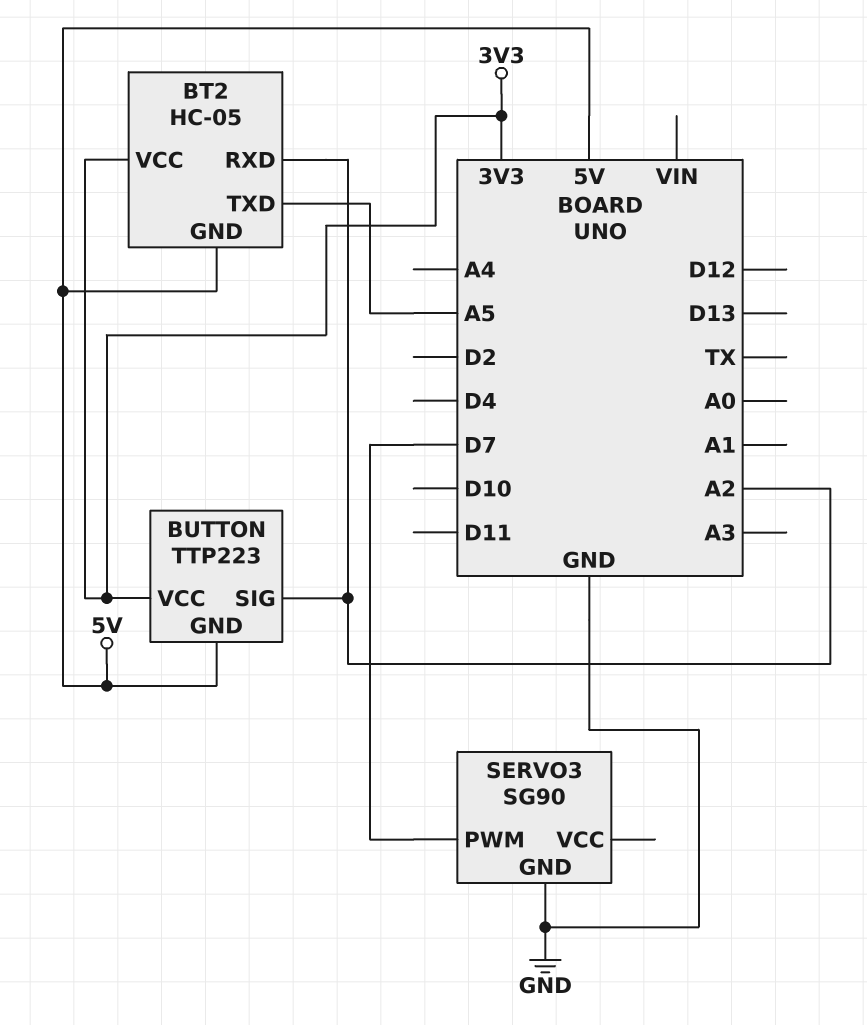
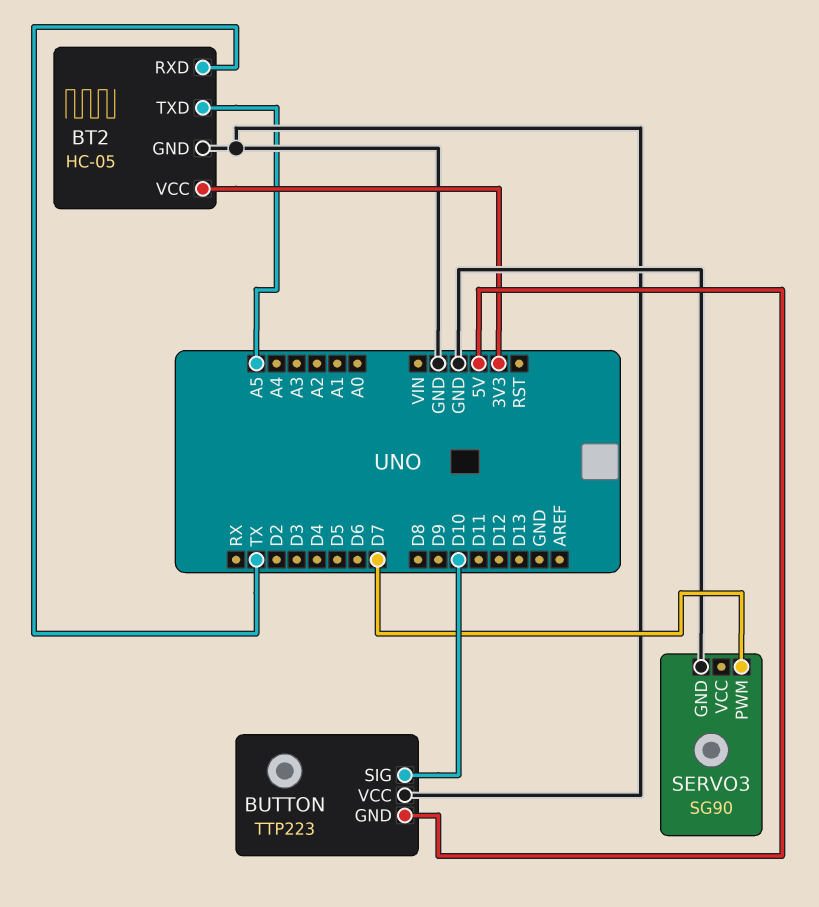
BT2 pin GND: 5V -> GND
BT2 pin RXD: A2 -> TX
BUTTON pin SIG: A2 -> D10
BUTTON pin VCC: 3V3 -> GND

